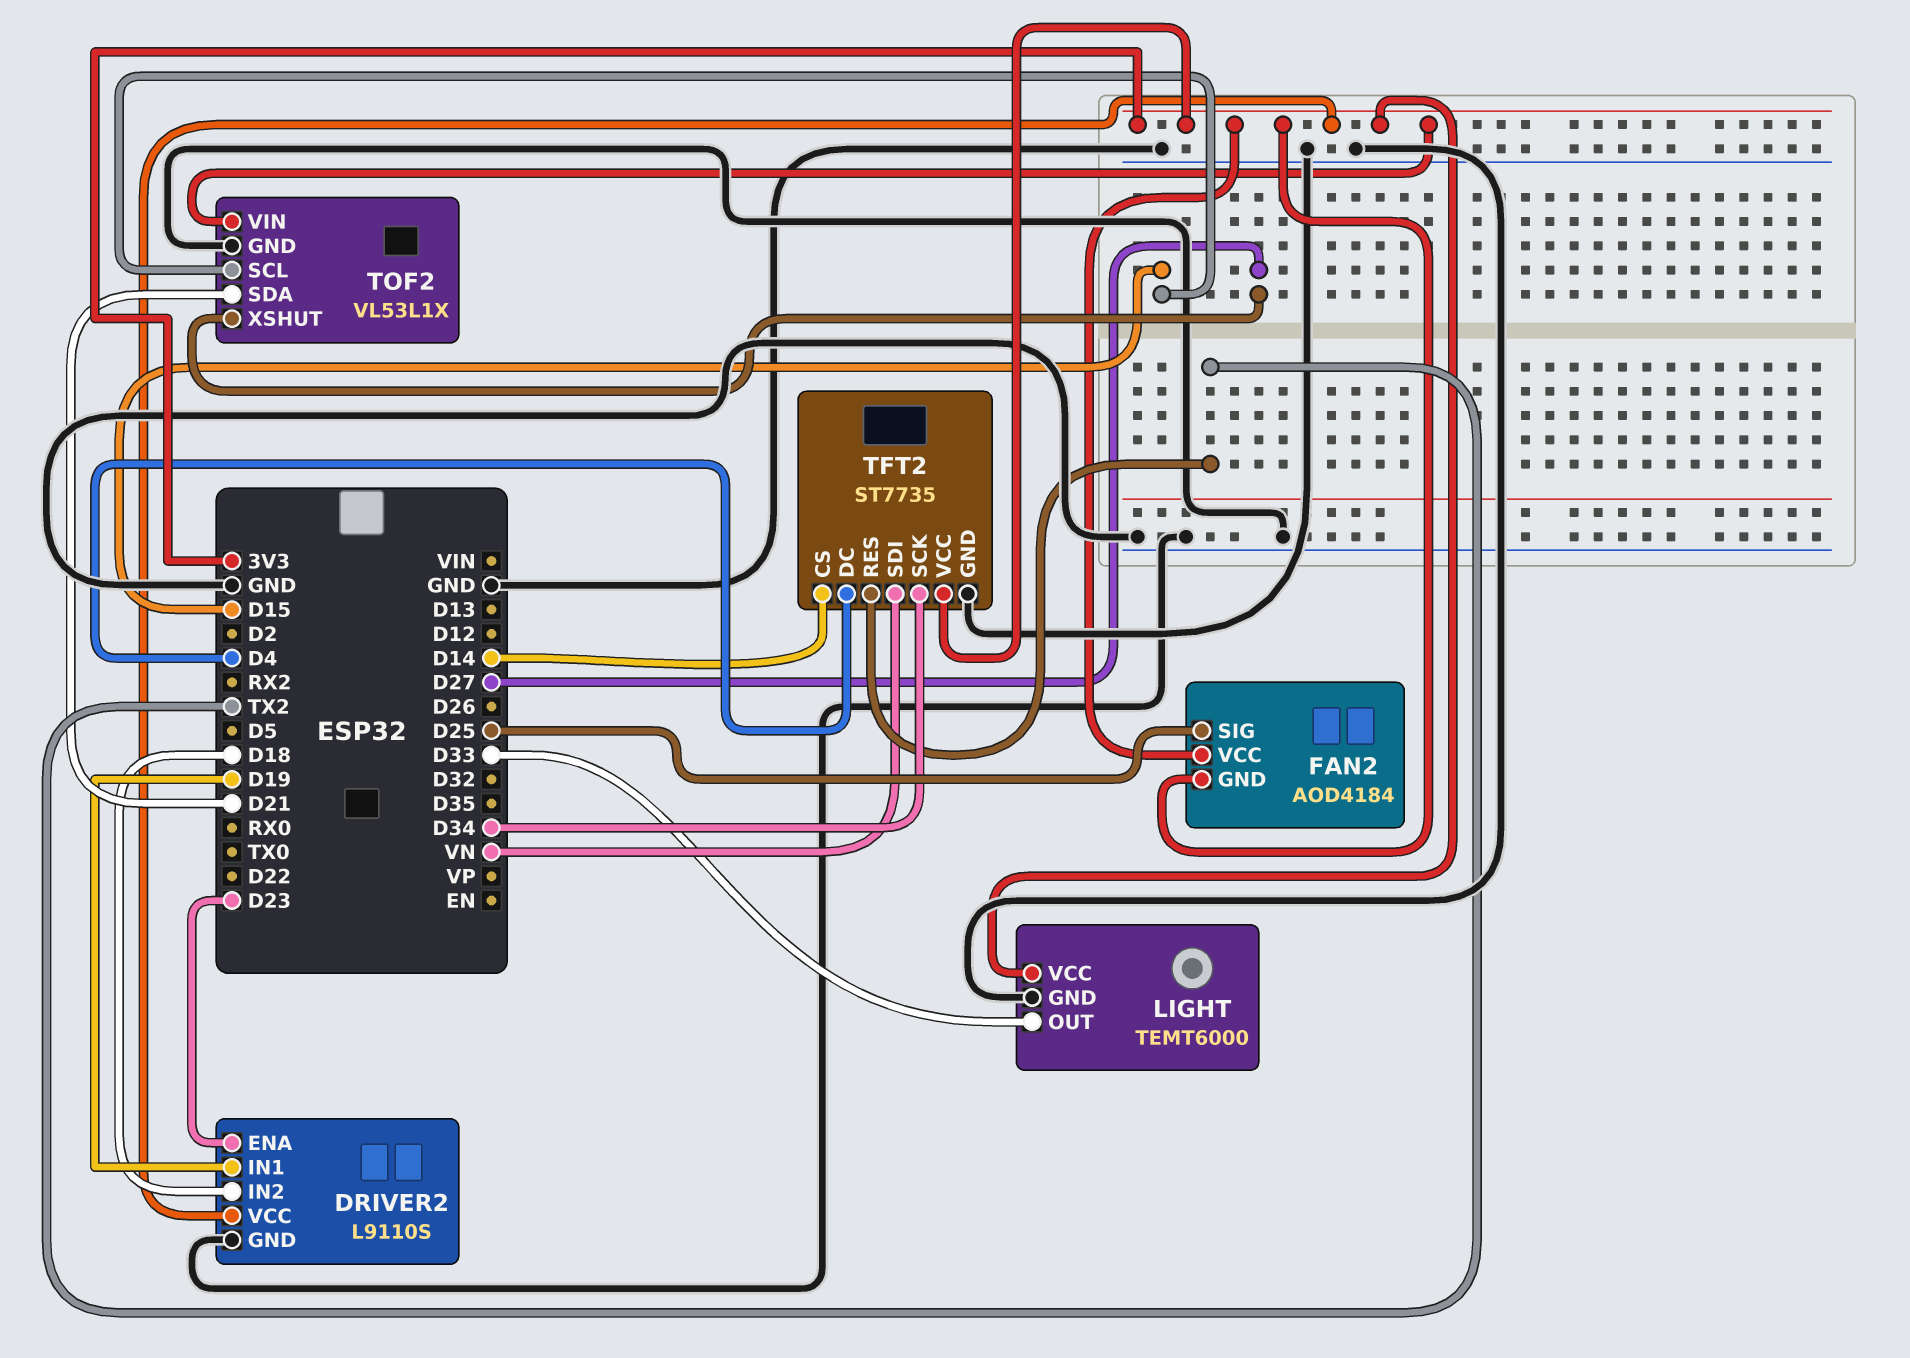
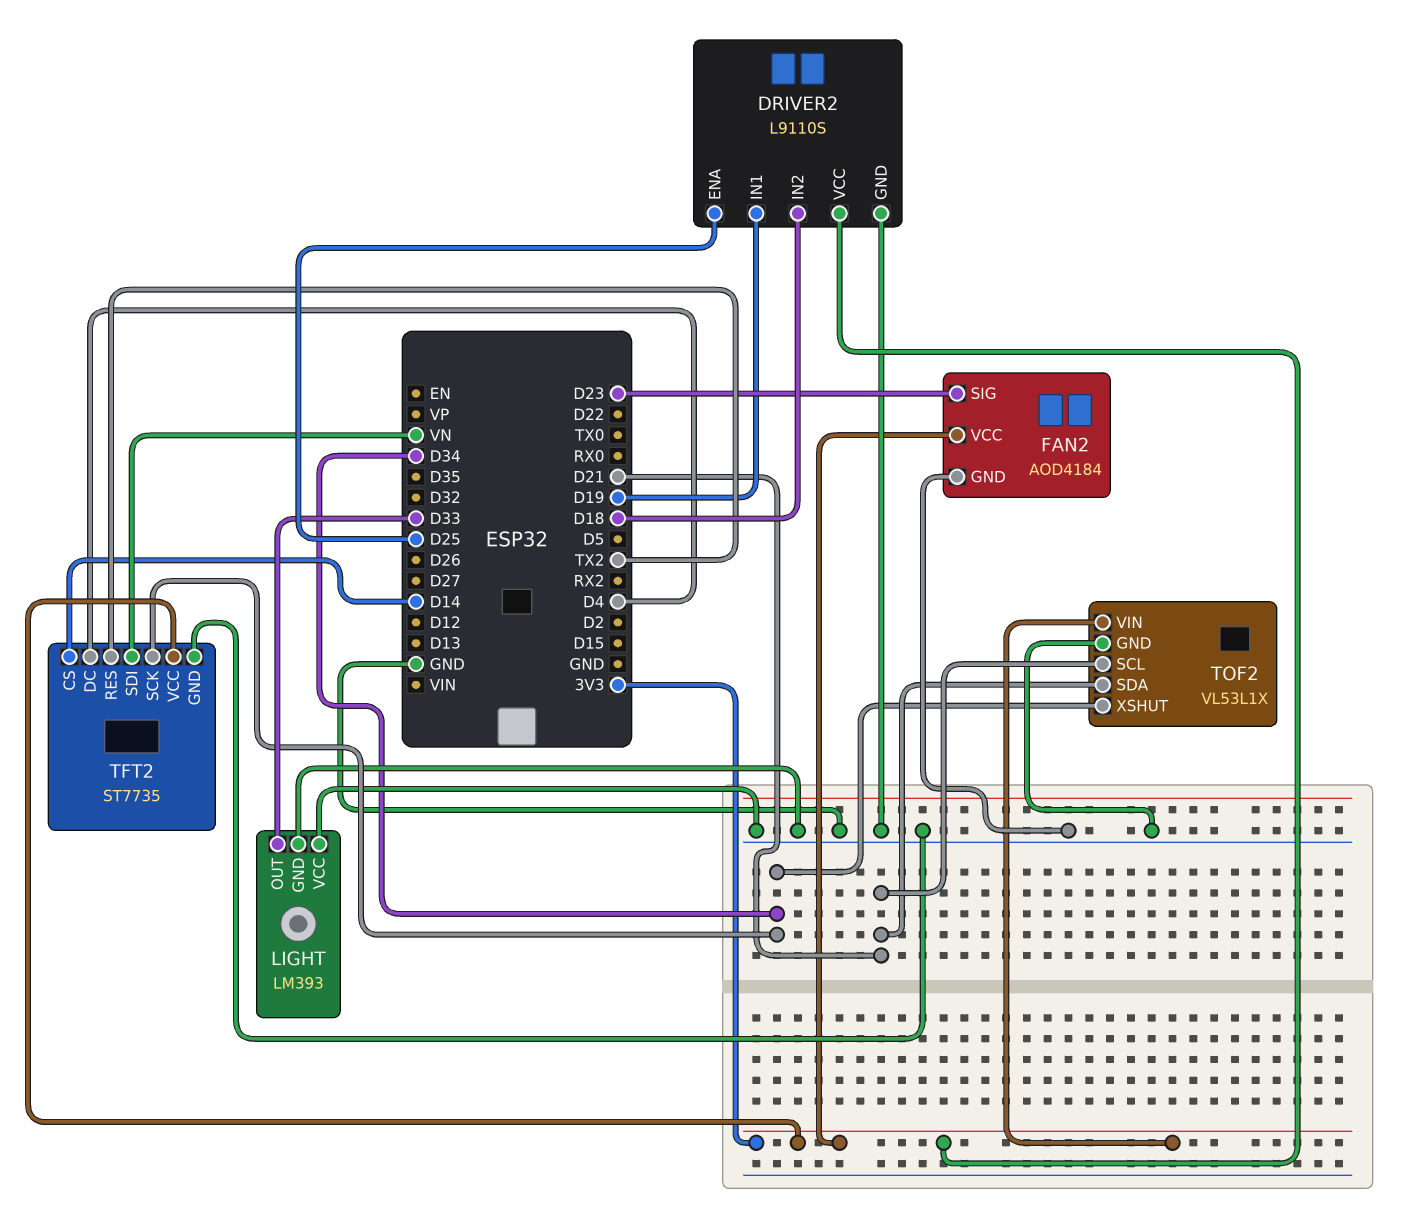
DRIVER2 pin ENA: D23 -> D25
FAN2 pin GND: 3V3 -> GND
FAN2 pin SIG: D25 -> D23
LIGHT: TEMT6000 -> LM393
LIGHT pin VCC: 3V3 -> GND
TOF2 pin SCL: D15 -> D21
TOF2 pin XSHUT: D27 -> D34

